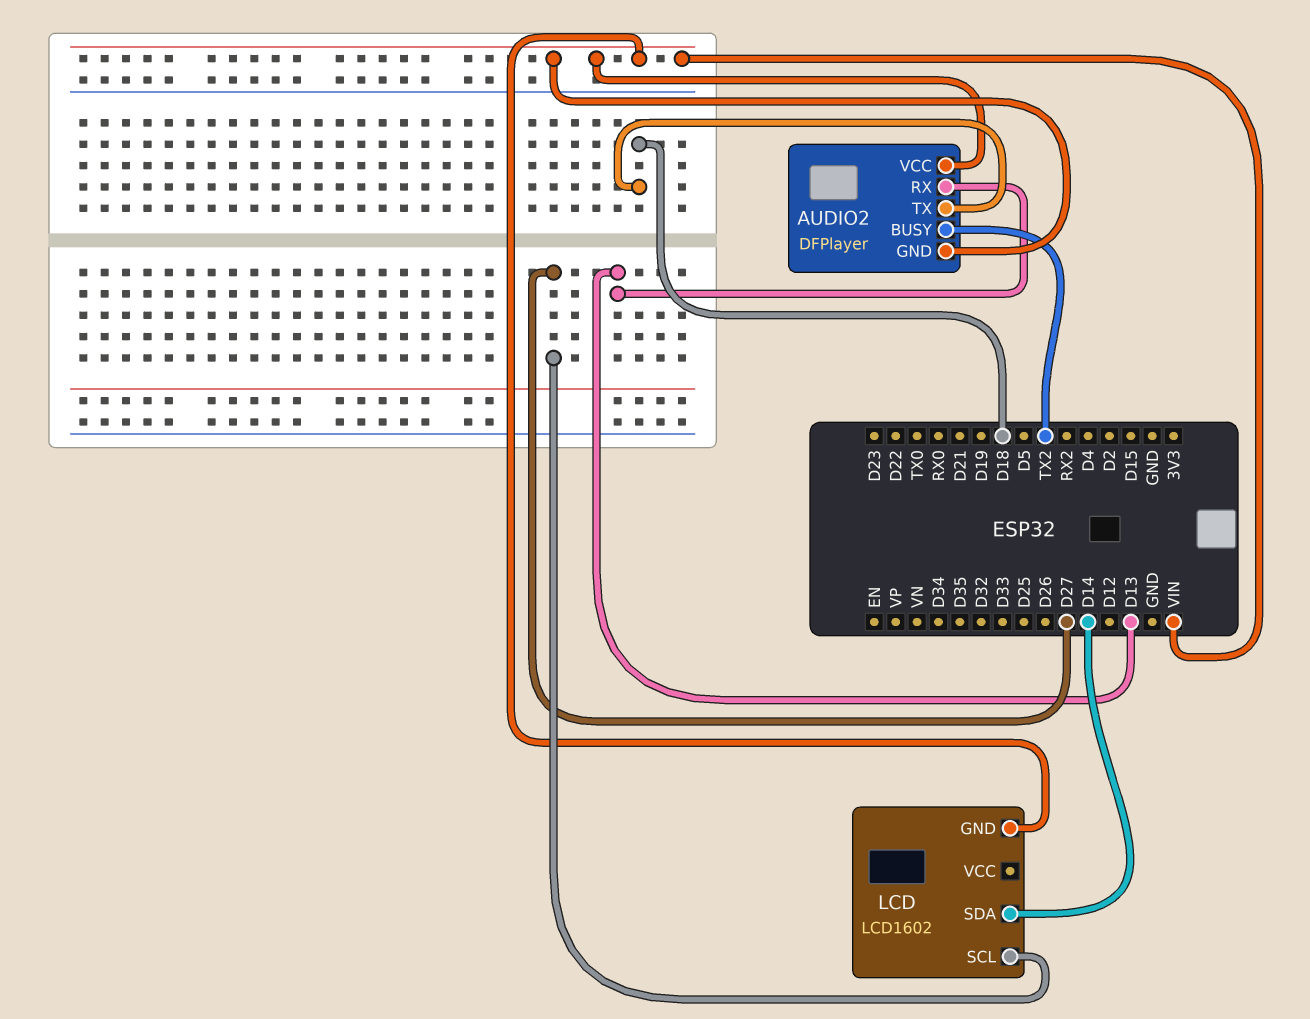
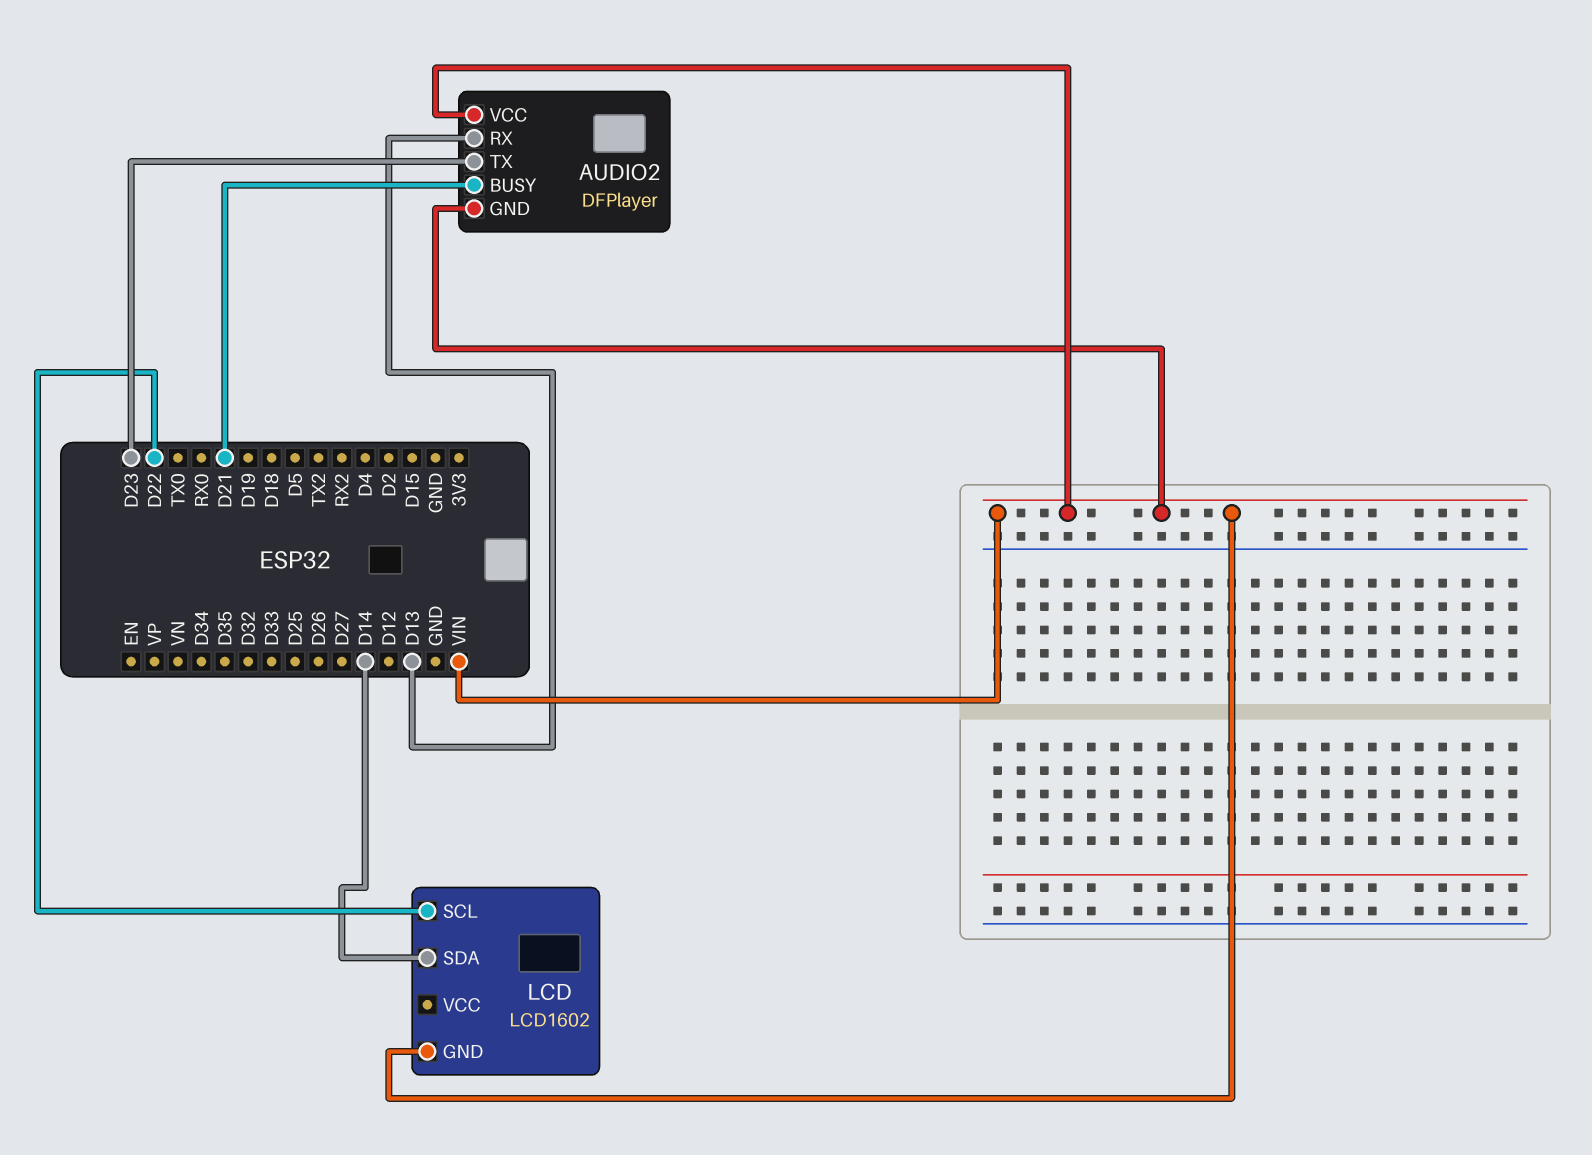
AUDIO2 pin BUSY: TX2 -> D21
AUDIO2 pin TX: D18 -> D23
LCD pin SCL: D27 -> D22

